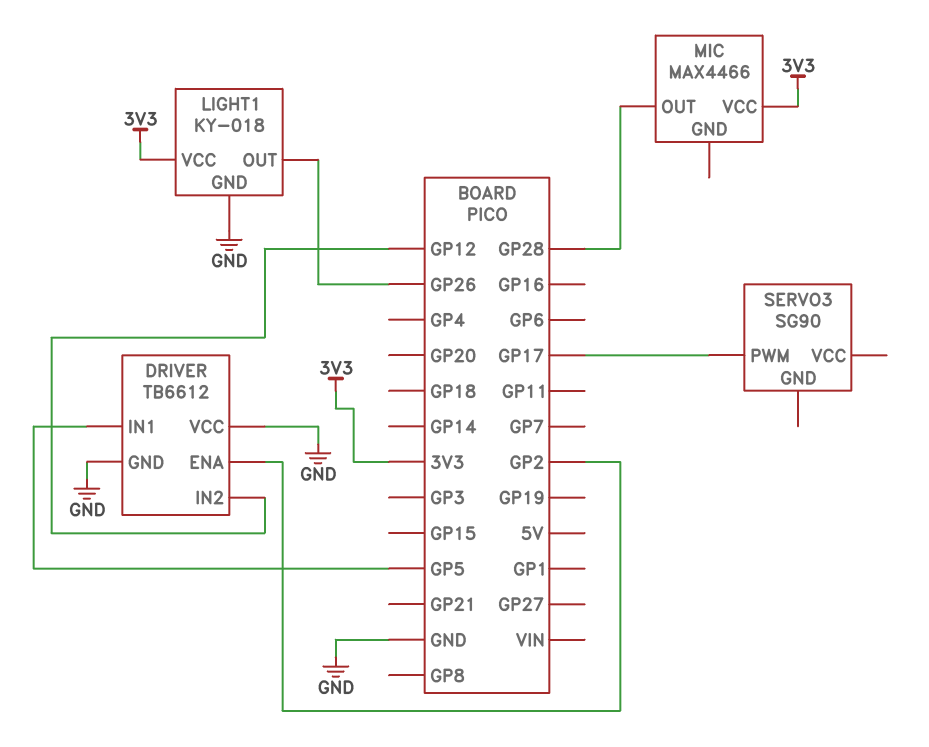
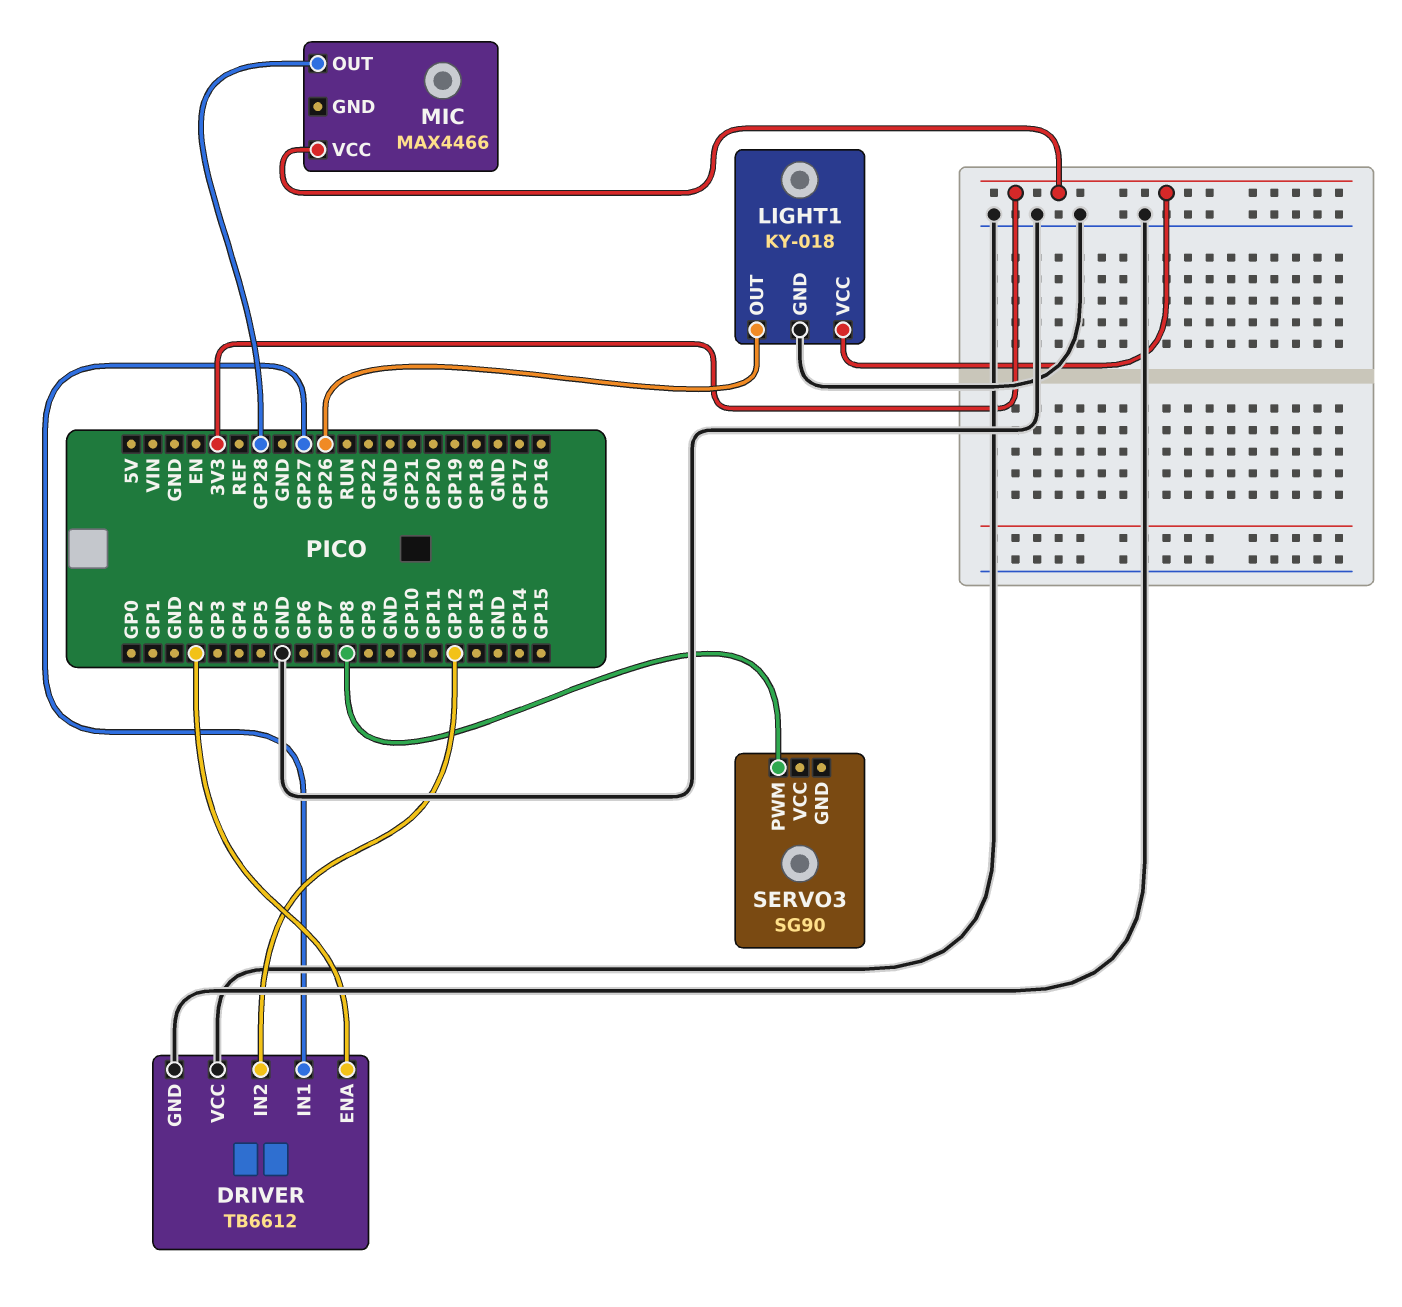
DRIVER pin IN1: GP5 -> GP27
SERVO3 pin PWM: GP17 -> GP8

